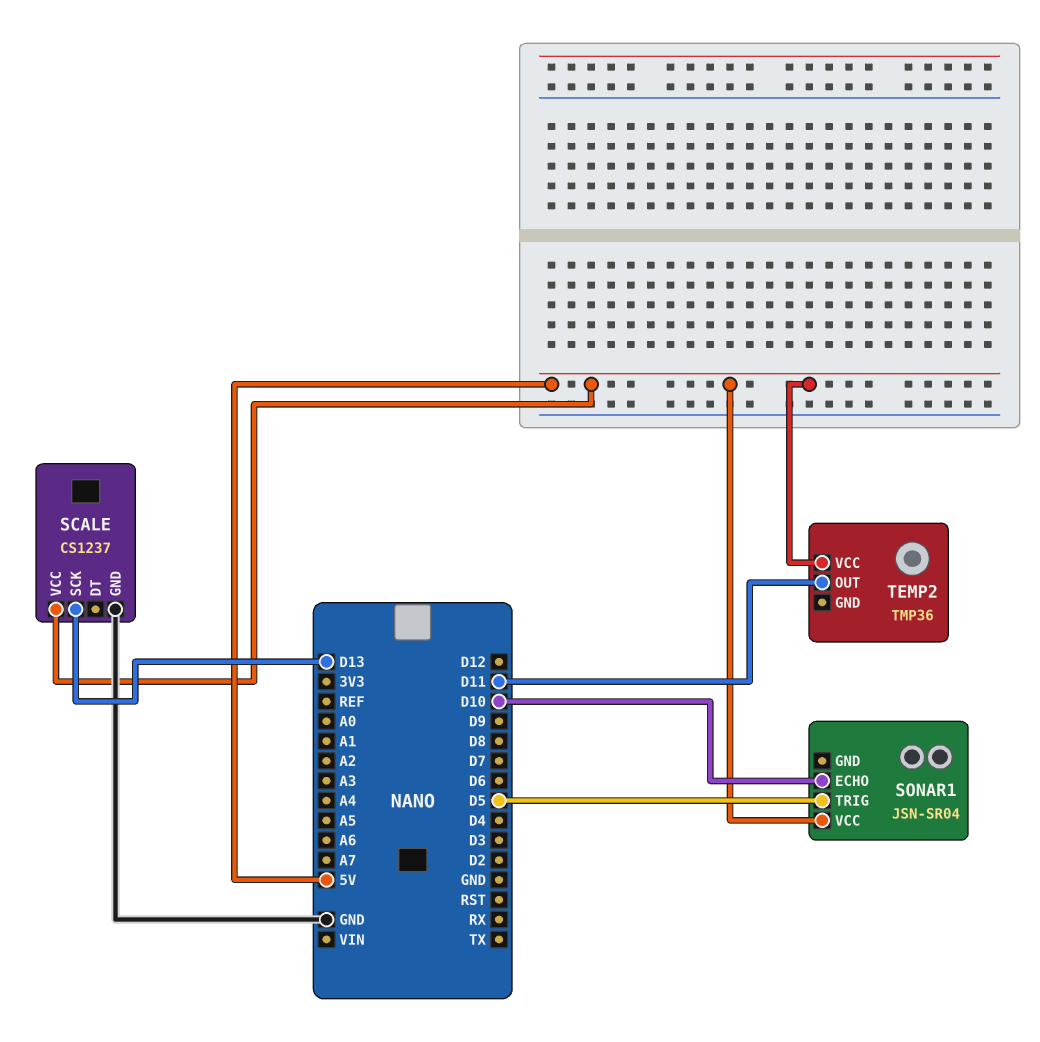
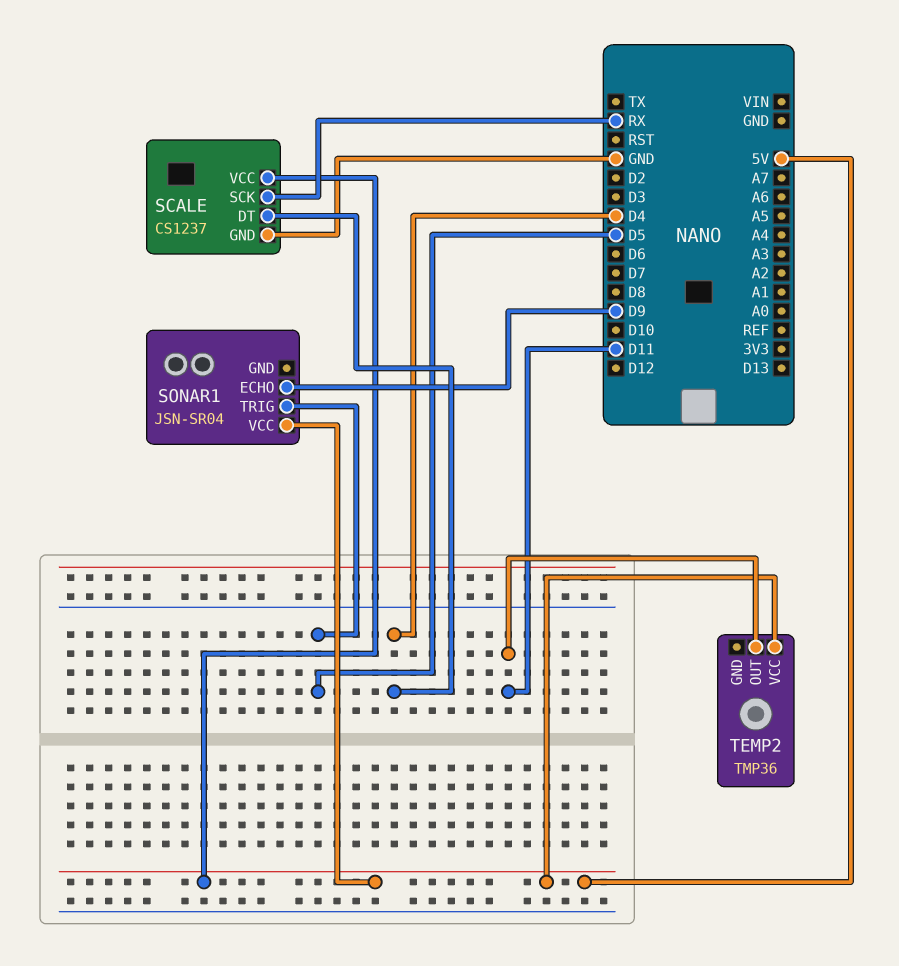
SCALE pin DT: none -> D4
SCALE pin SCK: D13 -> RX
SONAR1 pin ECHO: D10 -> D9

